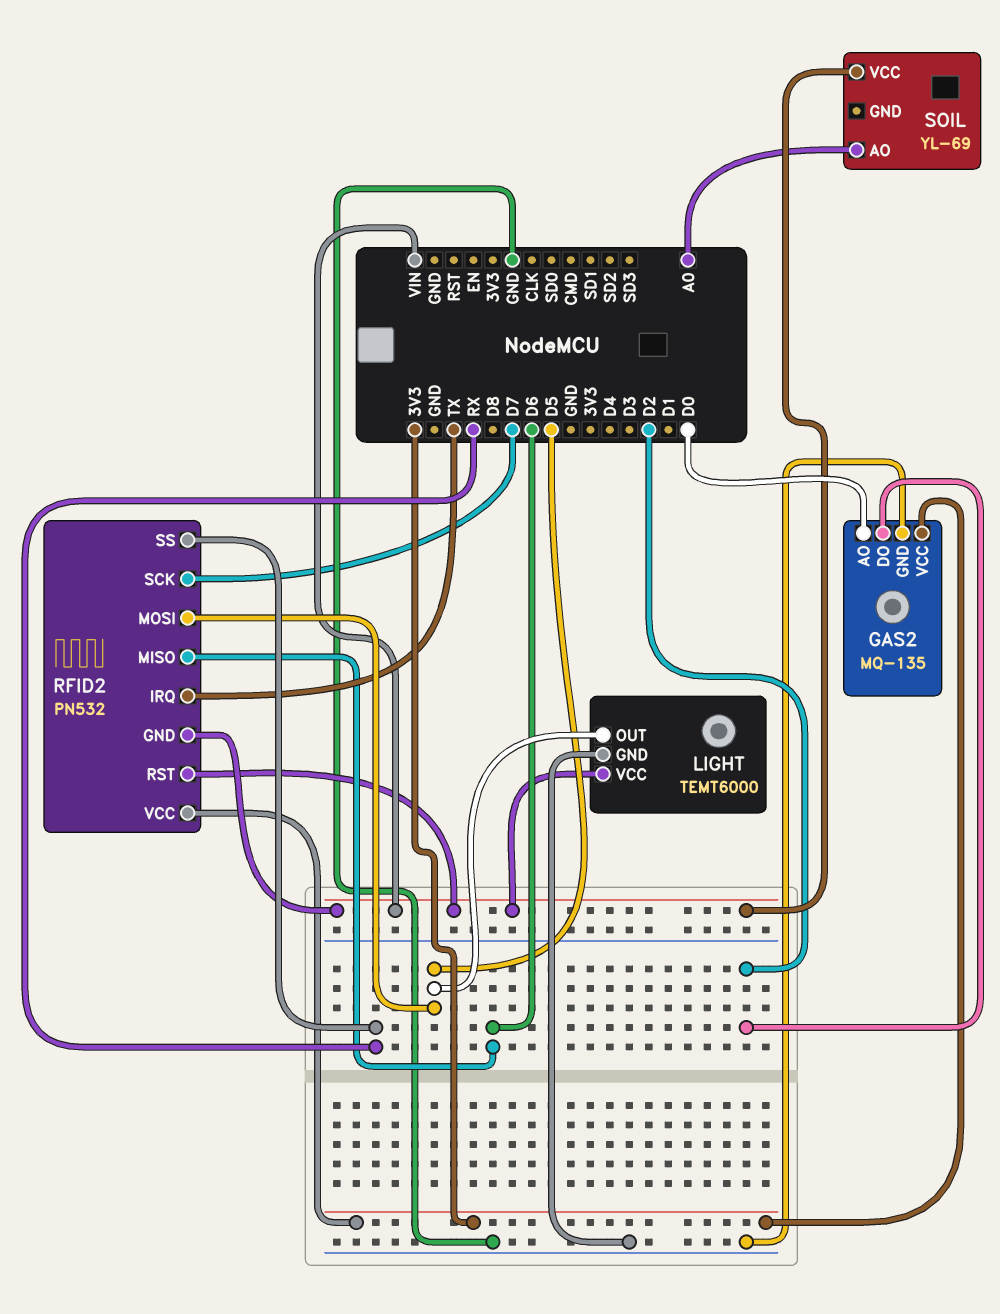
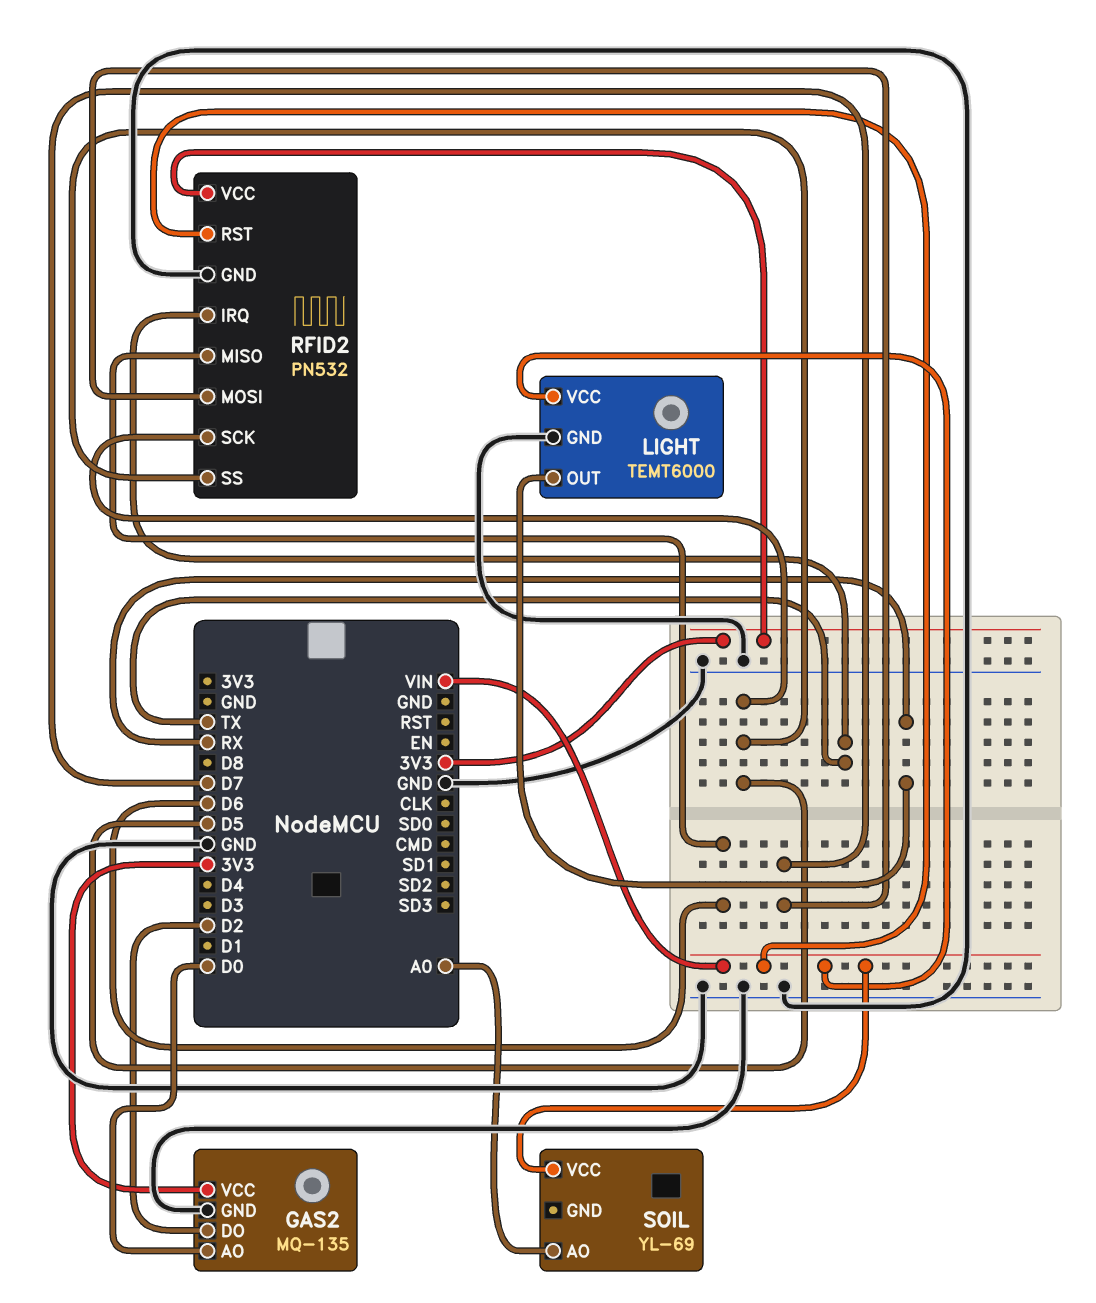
LIGHT pin OUT: D5 -> RX
RFID2 pin GND: VIN -> GND
RFID2 pin MOSI: D5 -> D7
RFID2 pin SCK: D7 -> D5
RFID2 pin SS: RX -> D5

